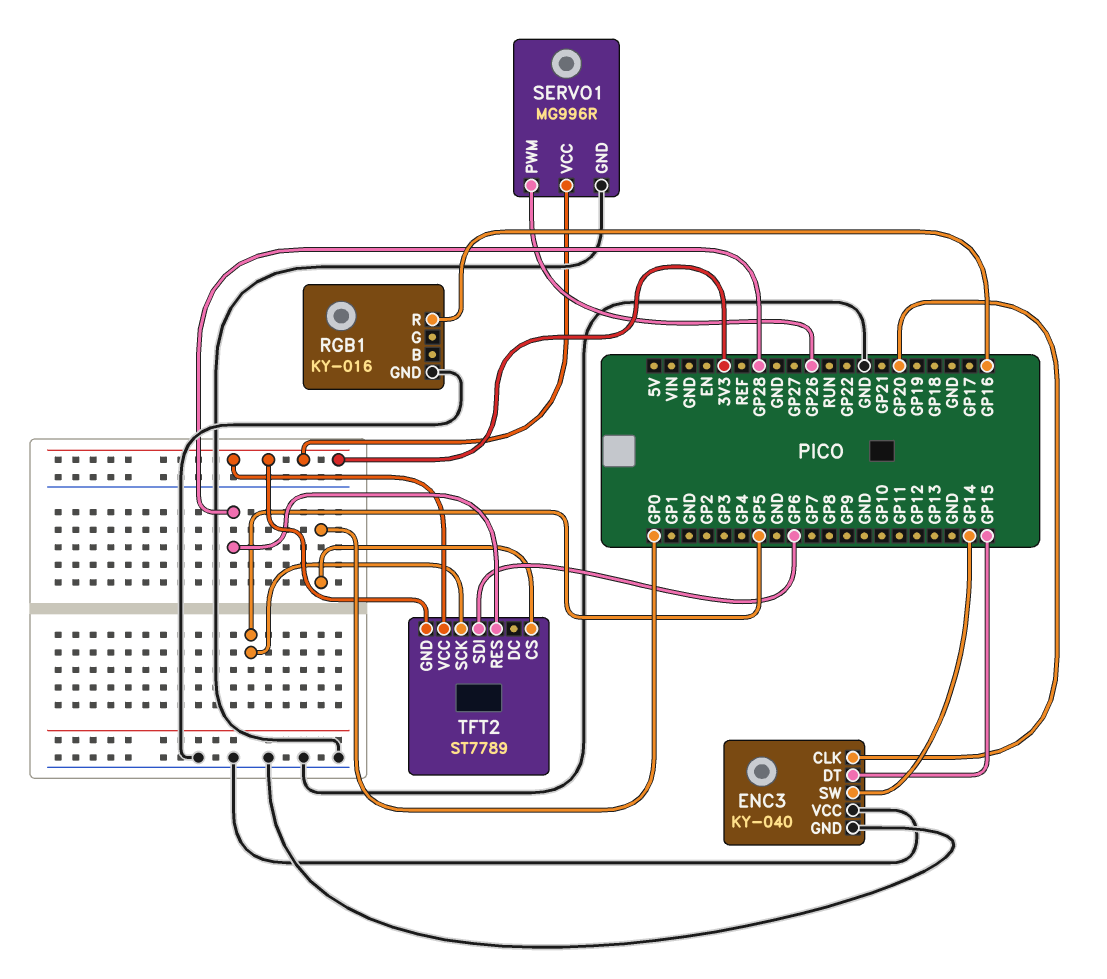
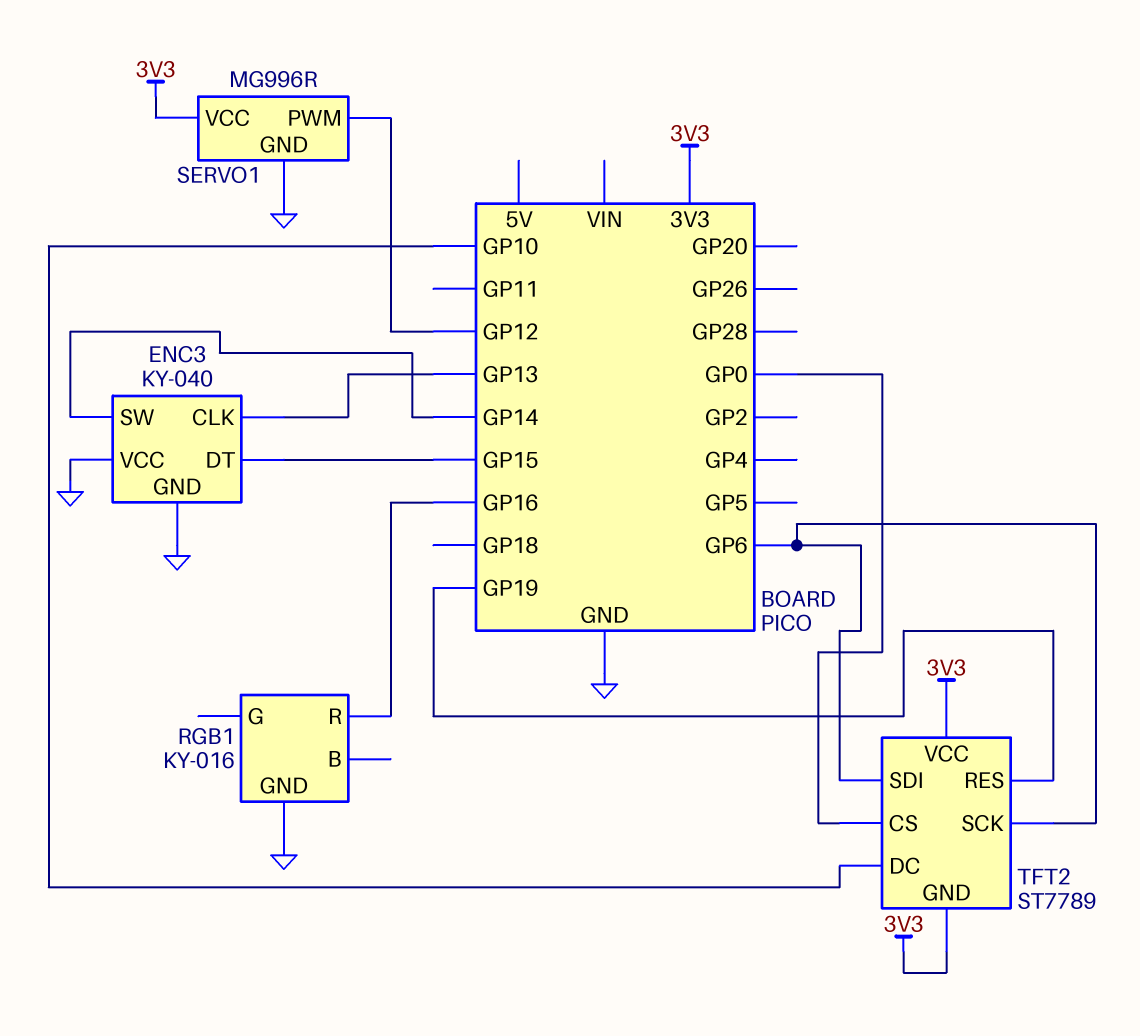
ENC3 pin CLK: GP20 -> GP13
SERVO1 pin PWM: GP26 -> GP12
TFT2 pin DC: none -> GP10
TFT2 pin RES: GP28 -> GP19
TFT2 pin SCK: GP5 -> GP6

